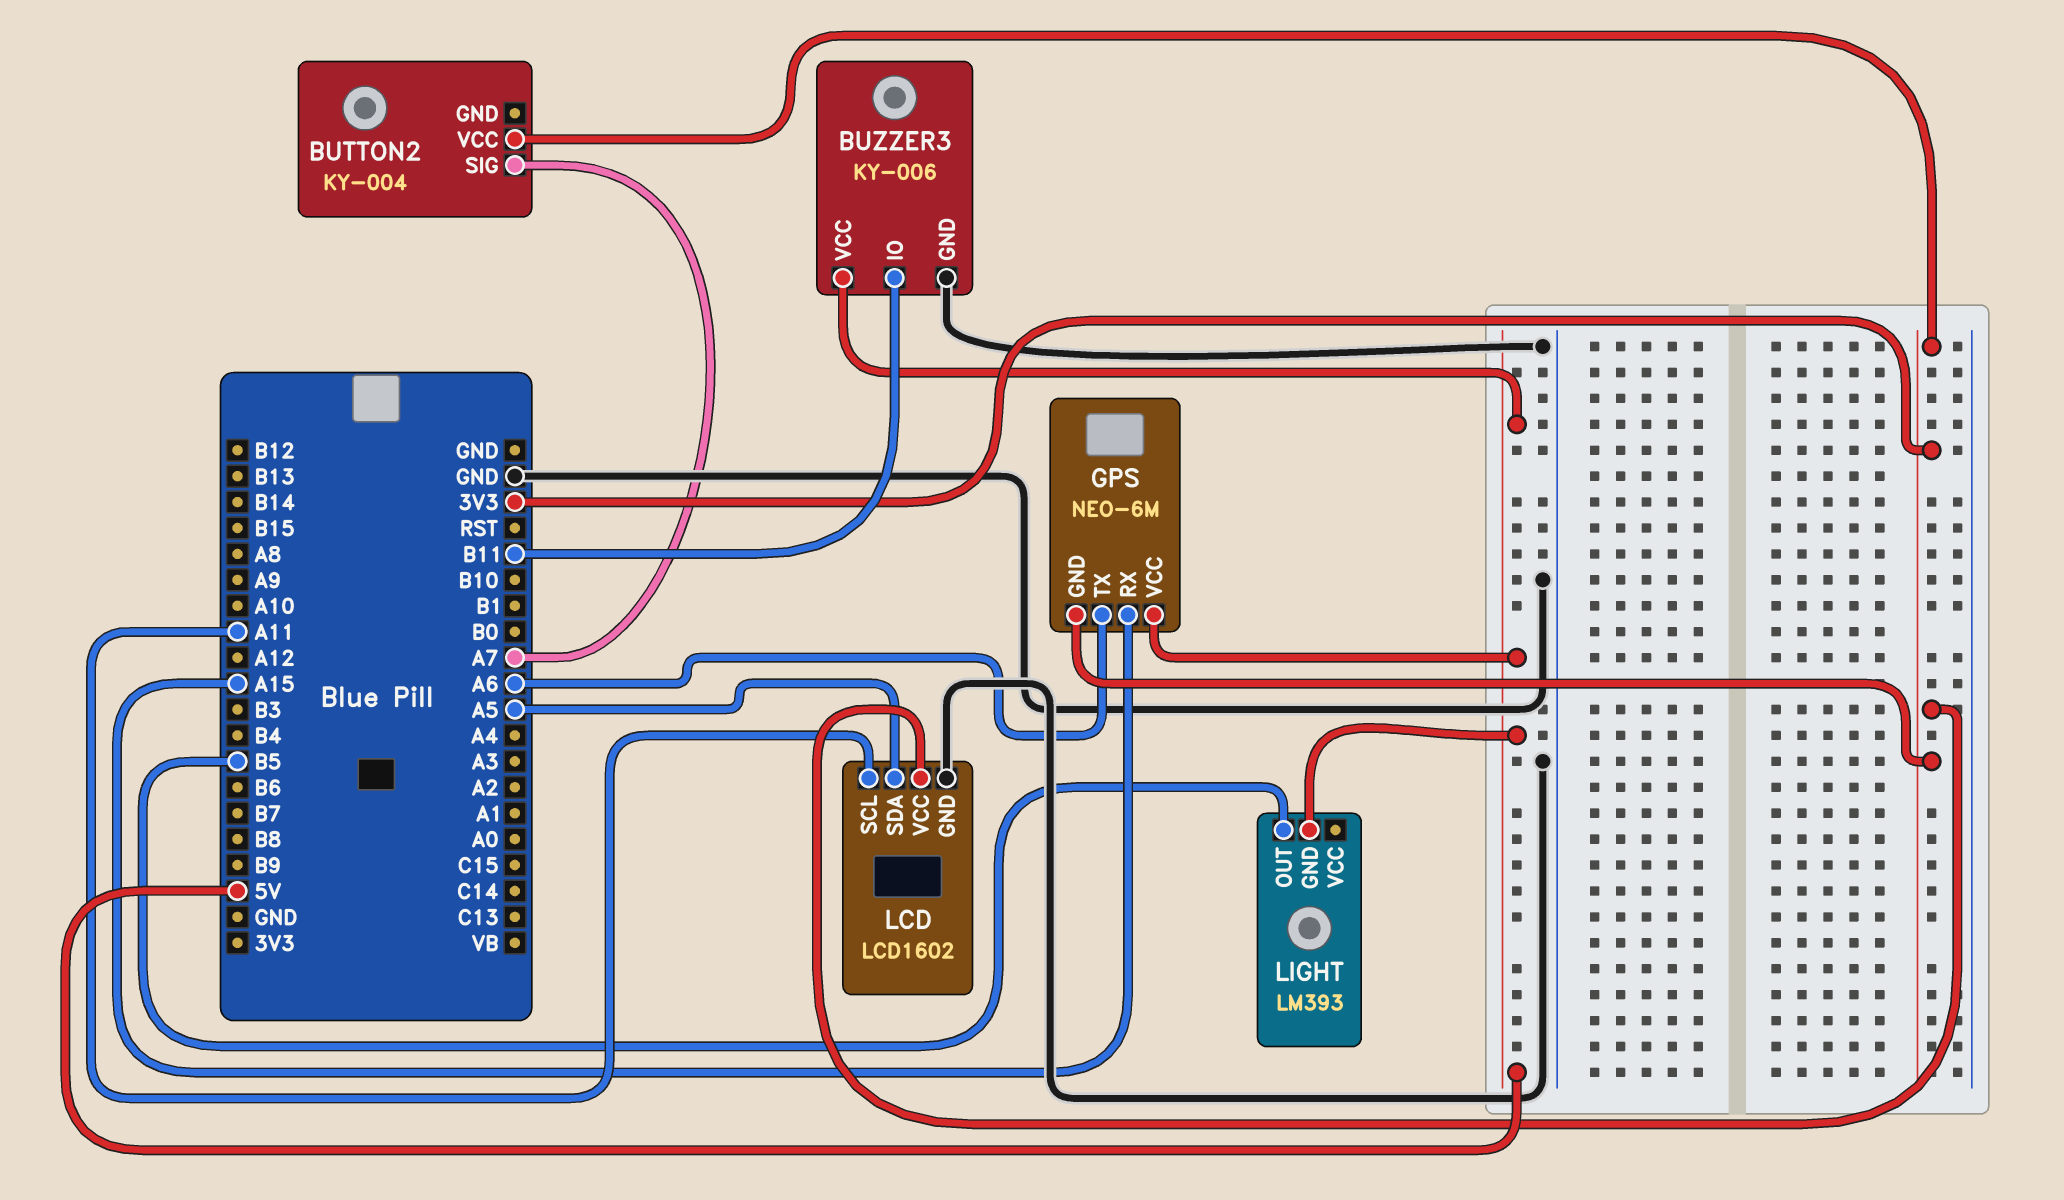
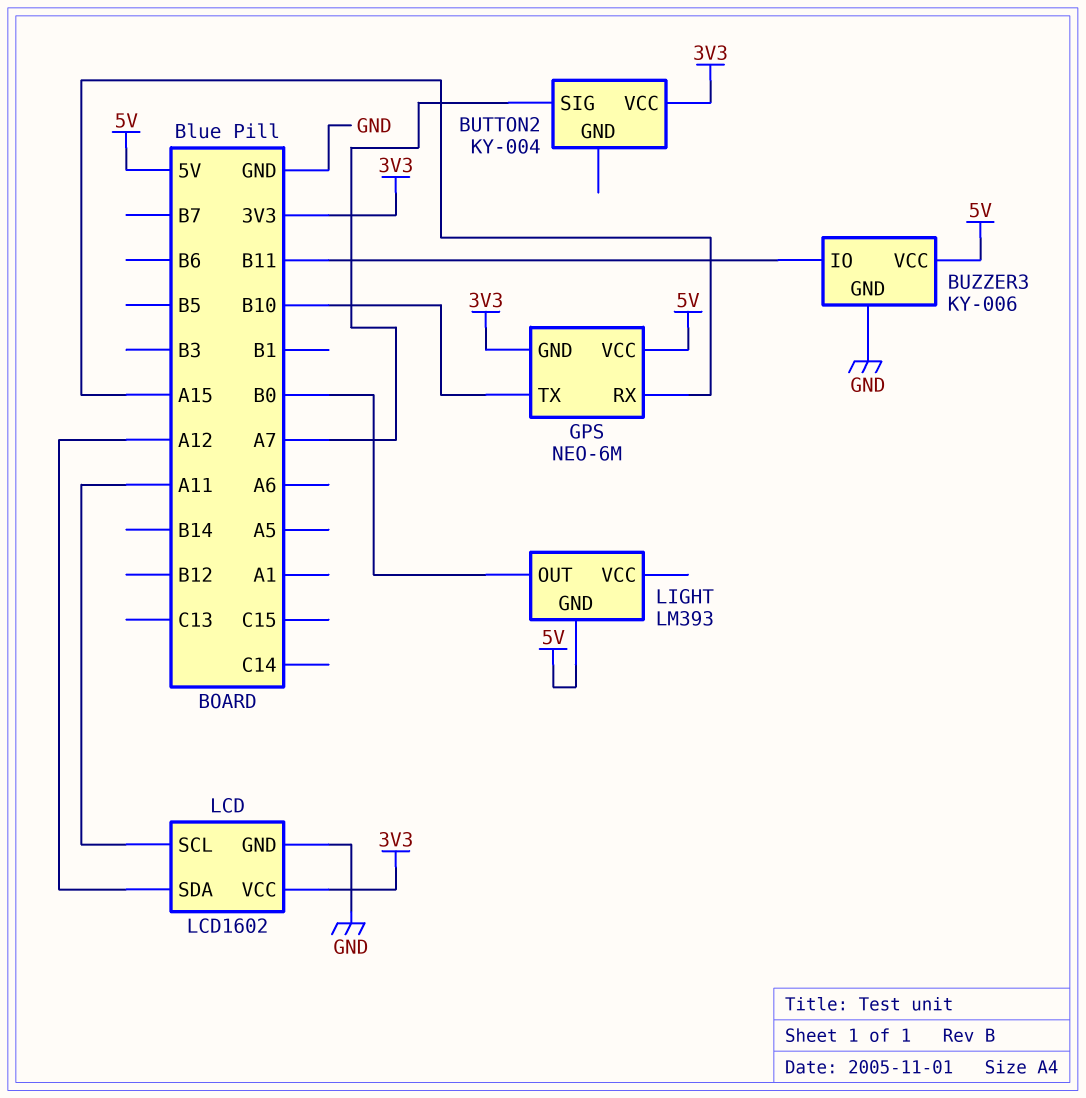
GPS pin TX: A6 -> B10
LCD pin SDA: A5 -> A12
LIGHT pin OUT: B5 -> B0

